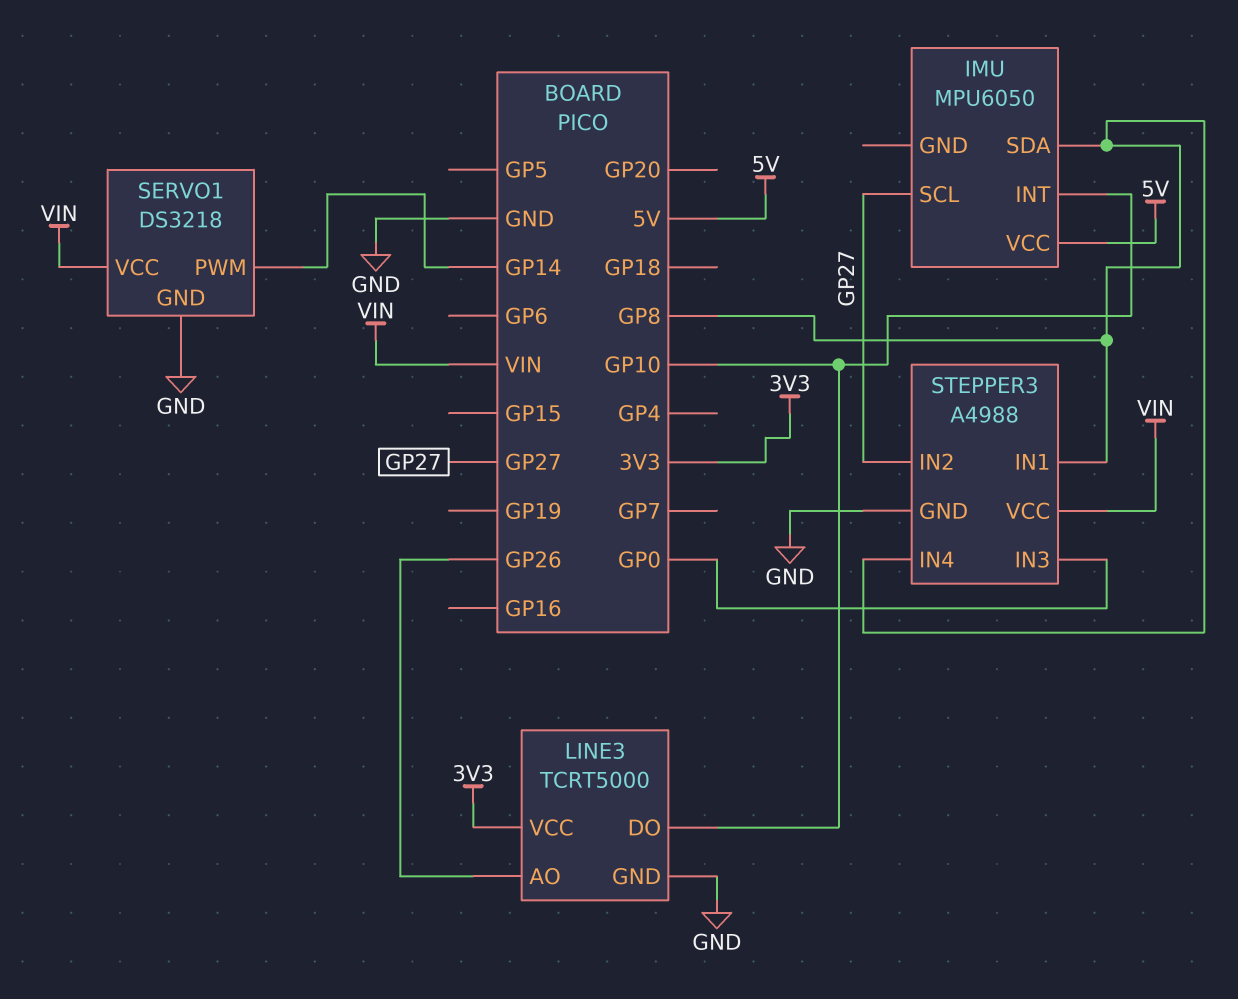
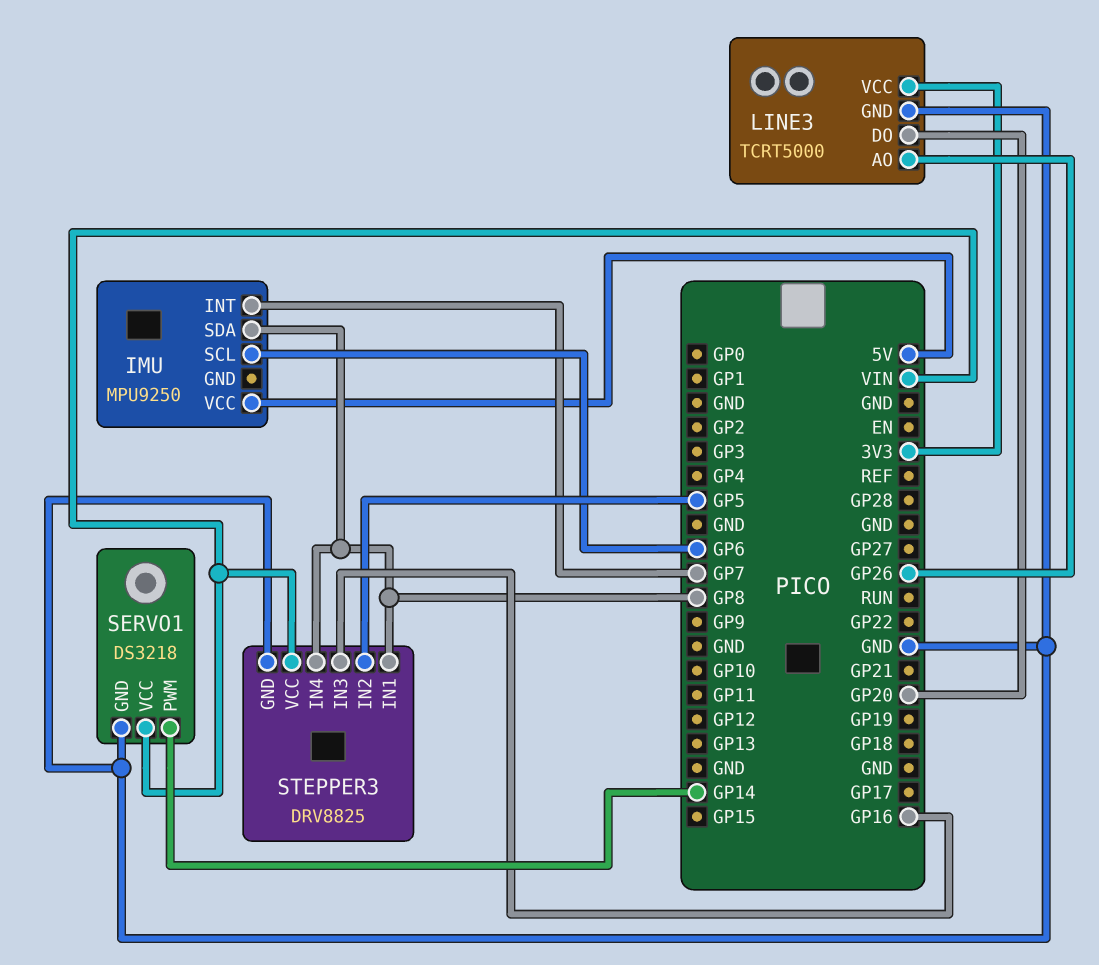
IMU: MPU6050 -> MPU9250
IMU pin INT: GP10 -> GP7
IMU pin SCL: GP27 -> GP6
LINE3 pin DO: GP10 -> GP20
STEPPER3: A4988 -> DRV8825
STEPPER3 pin IN2: GP27 -> GP5
STEPPER3 pin IN3: GP0 -> GP16

